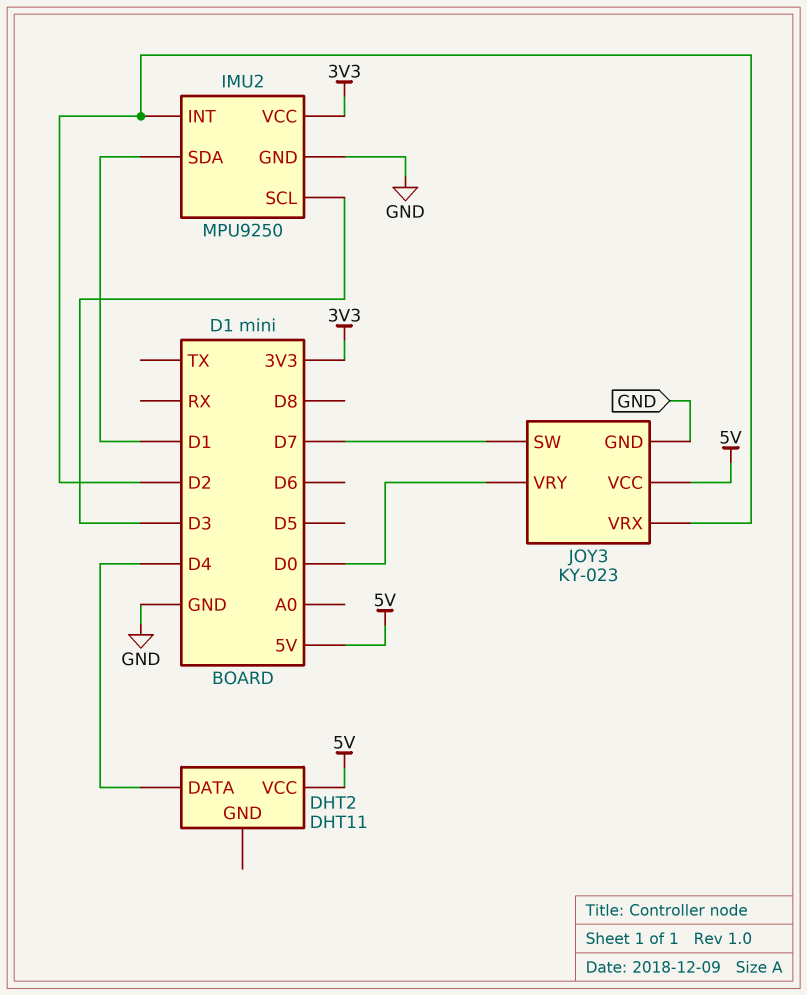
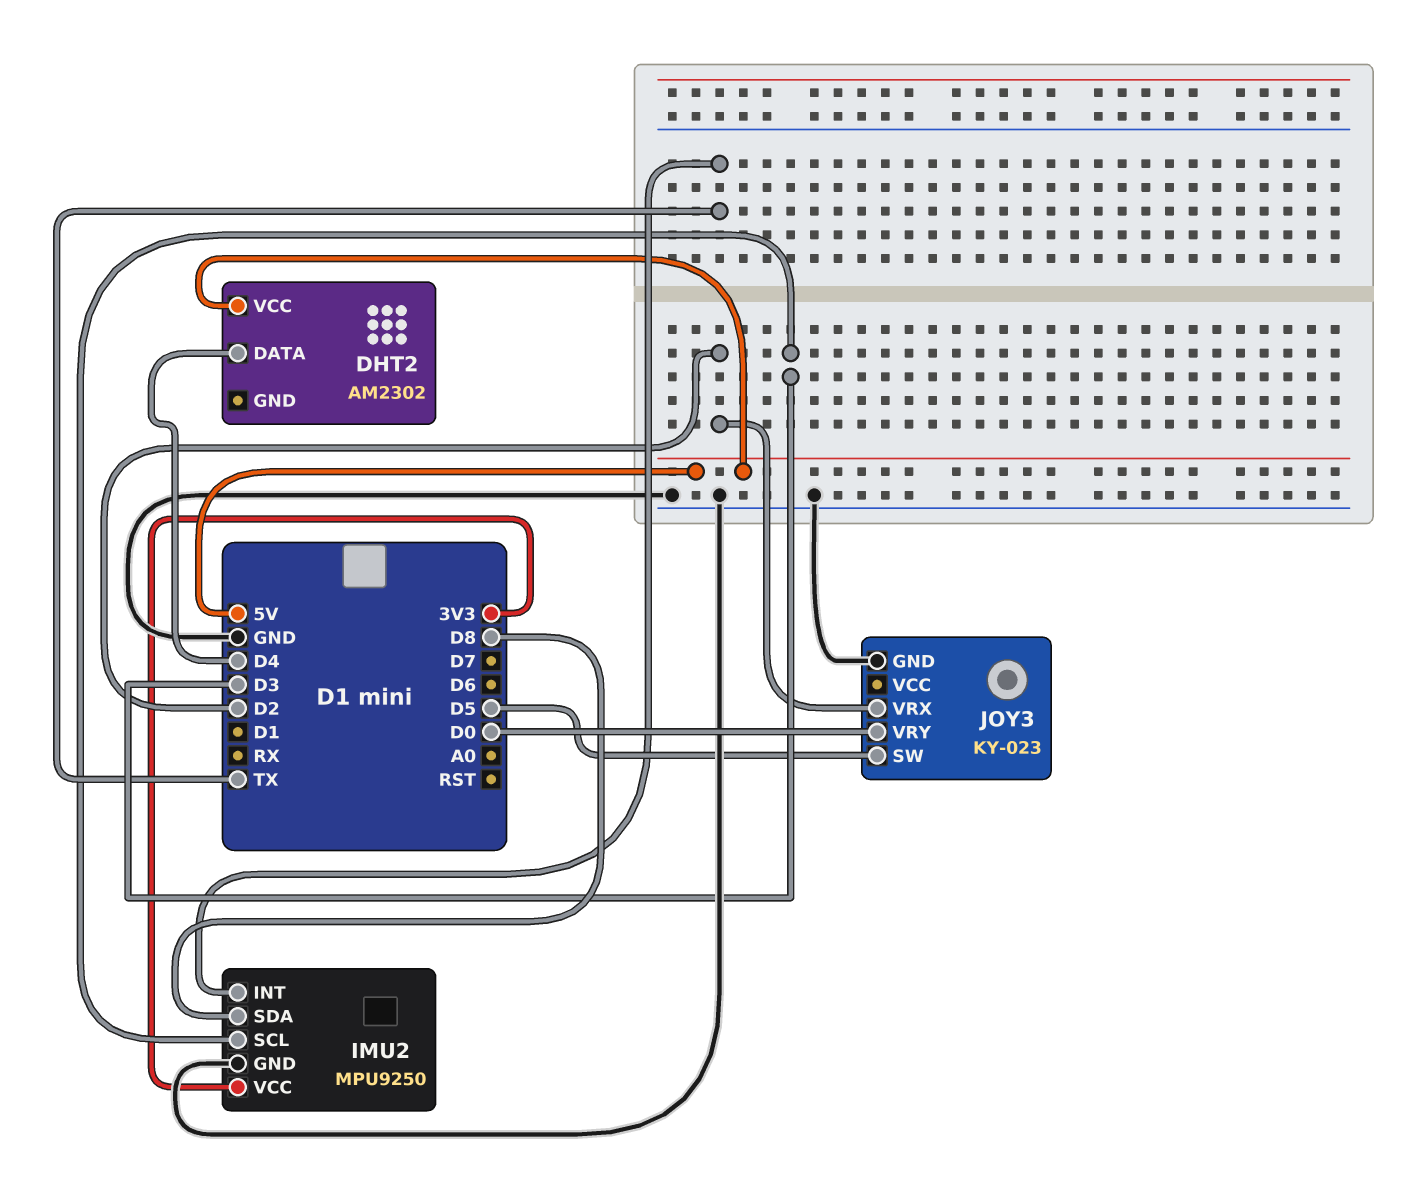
DHT2: DHT11 -> AM2302
IMU2 pin INT: D2 -> TX
IMU2 pin SDA: D1 -> D8
JOY3 pin SW: D7 -> D5
JOY3 pin VCC: 5V -> none

